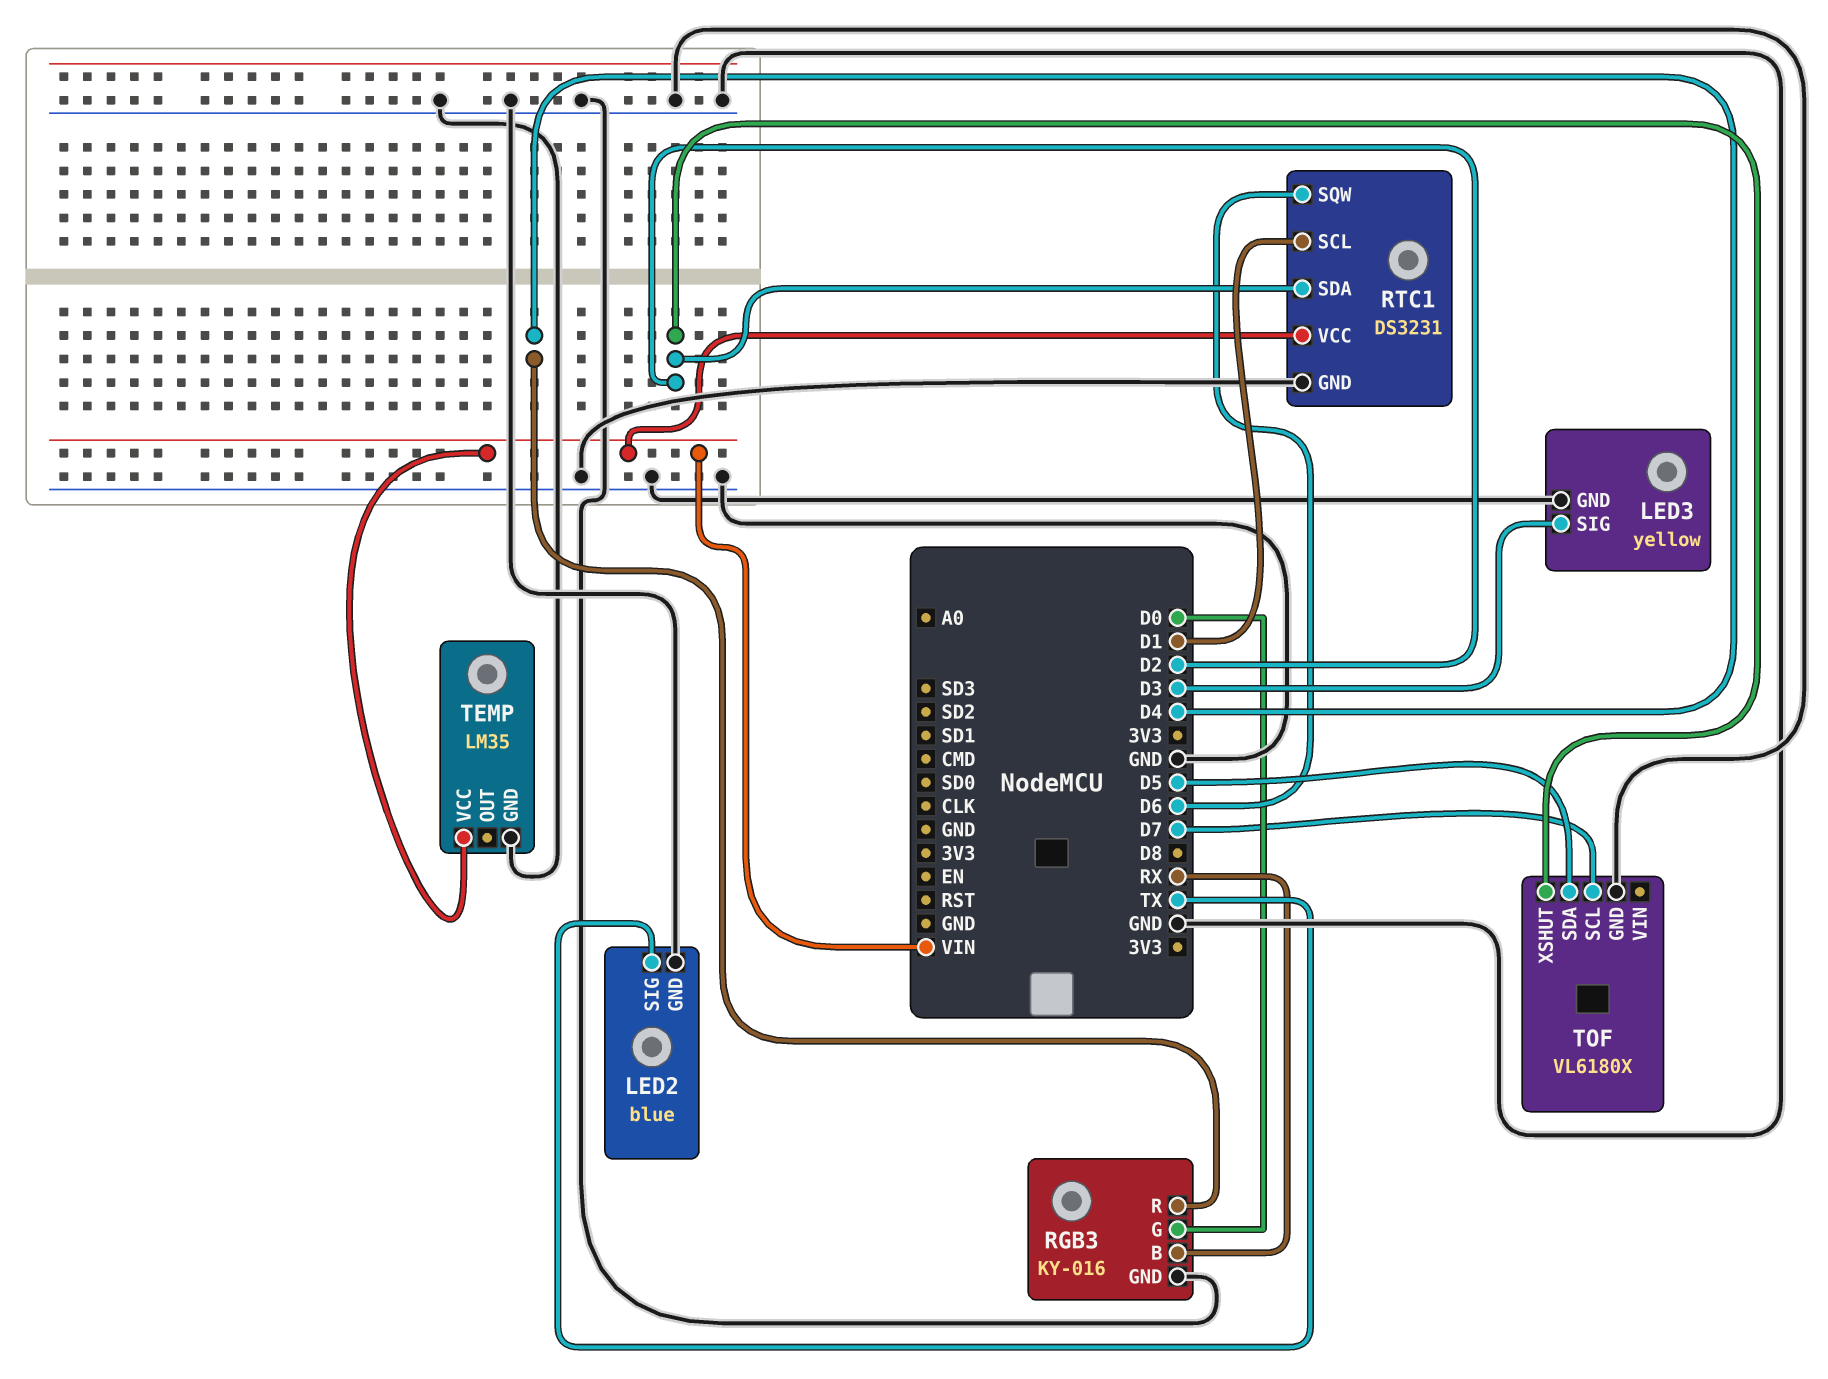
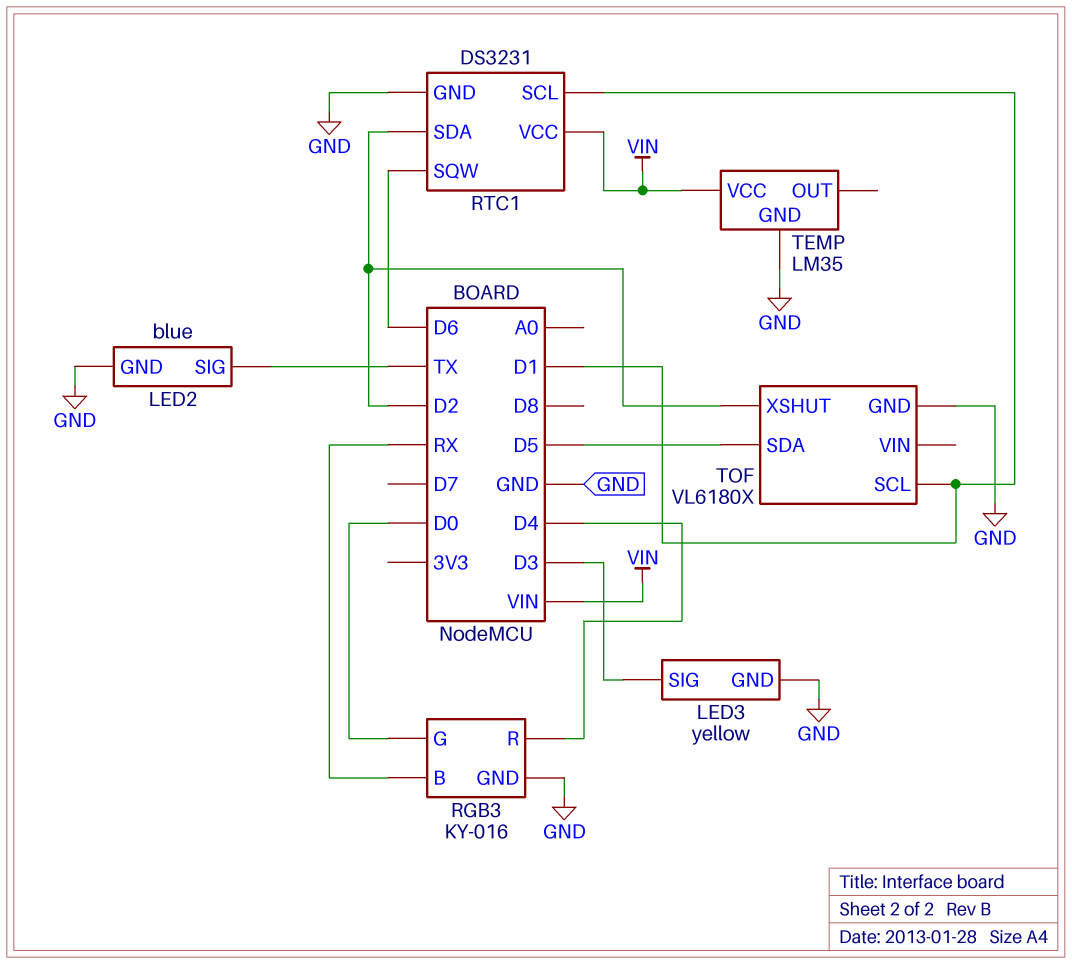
TOF pin SCL: D7 -> D1

